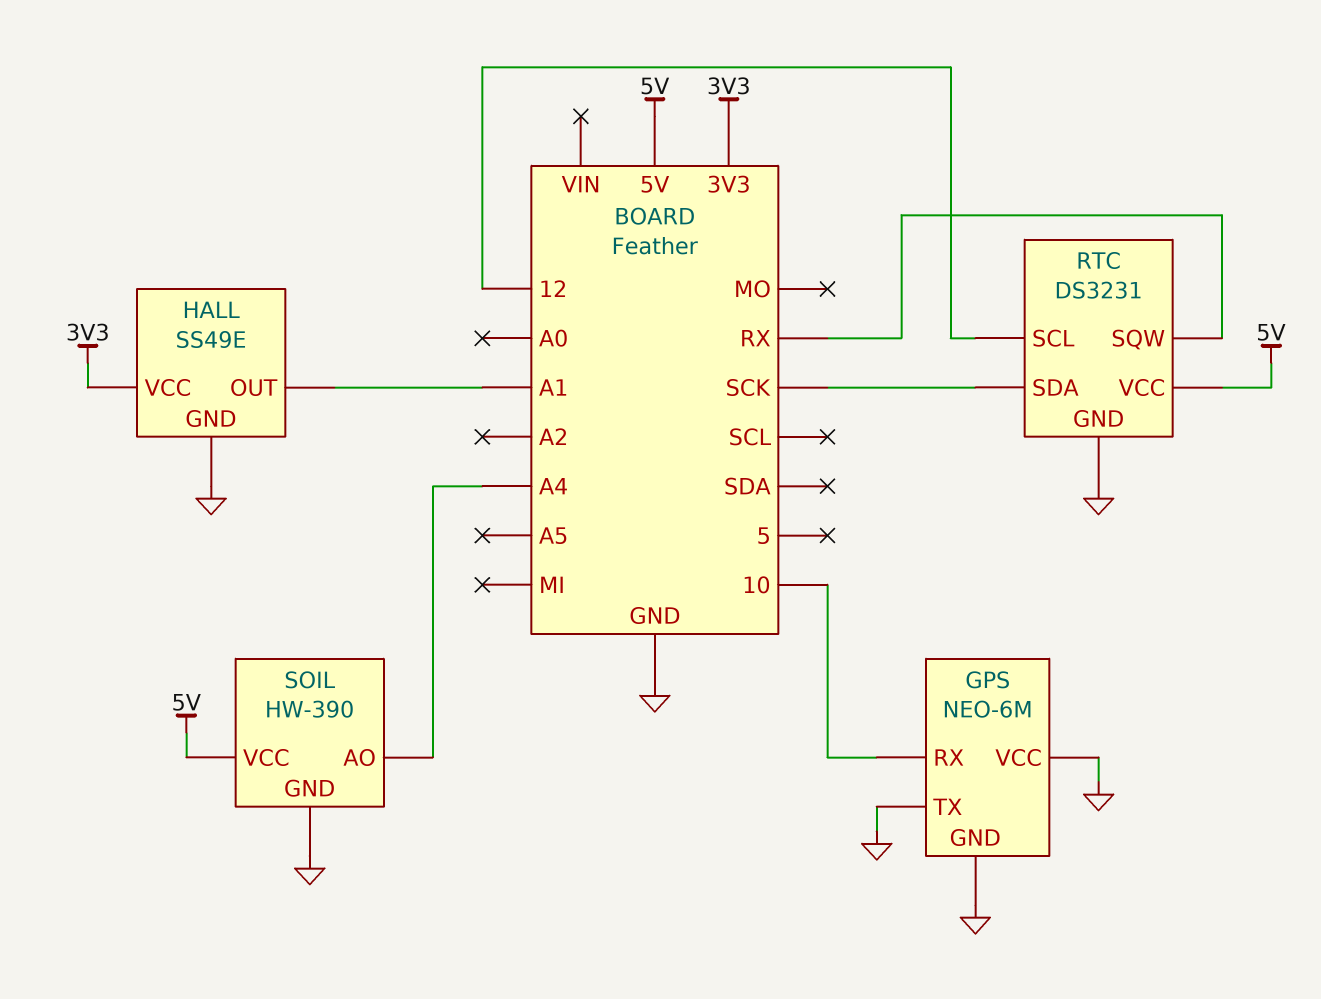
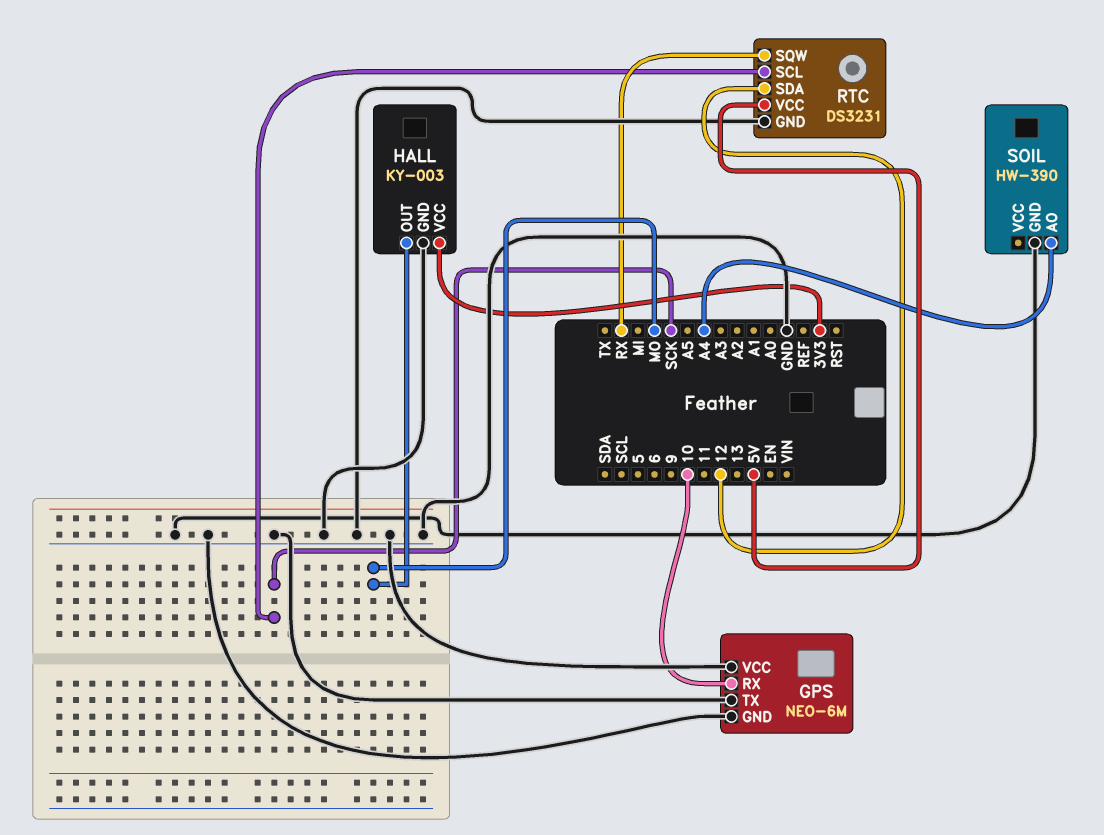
HALL: SS49E -> KY-003
HALL pin OUT: A1 -> MO
RTC pin SCL: 12 -> SCK
RTC pin SDA: SCK -> 12
SOIL pin VCC: 5V -> none

